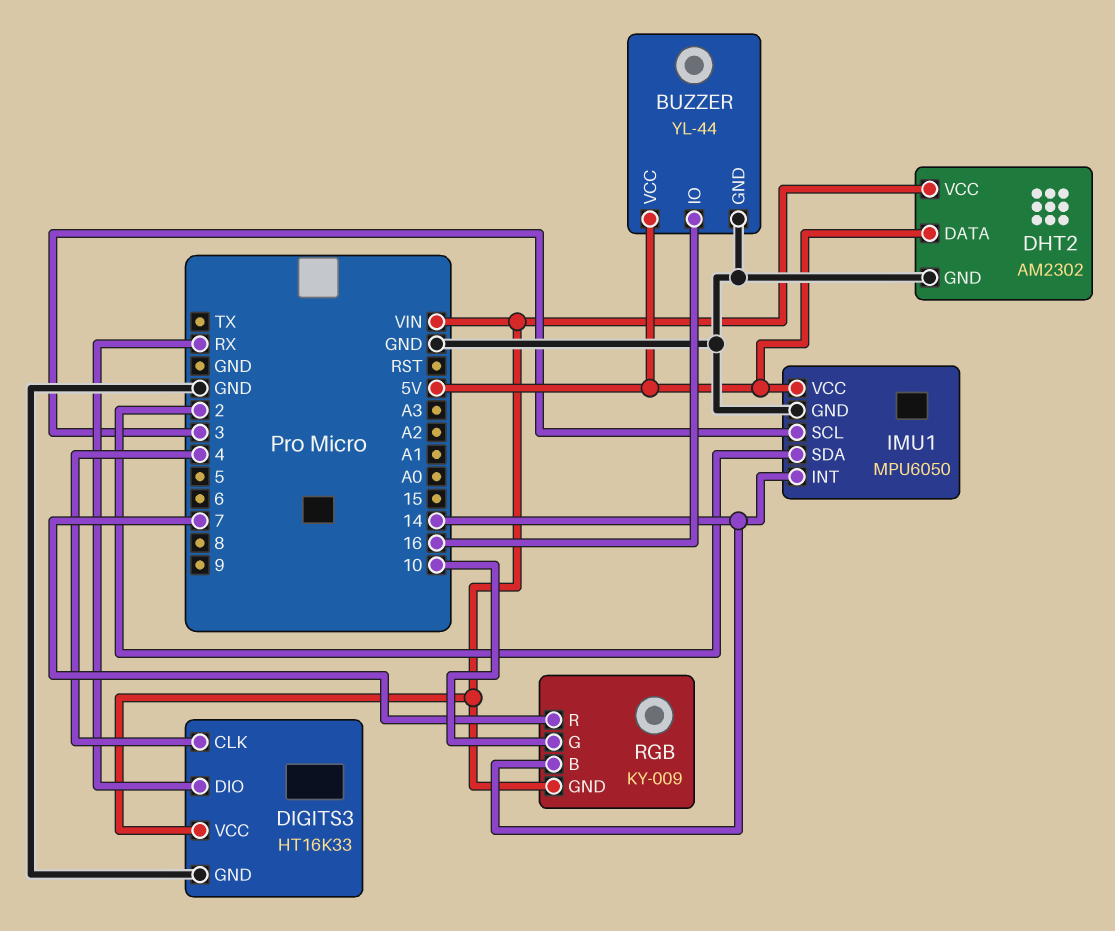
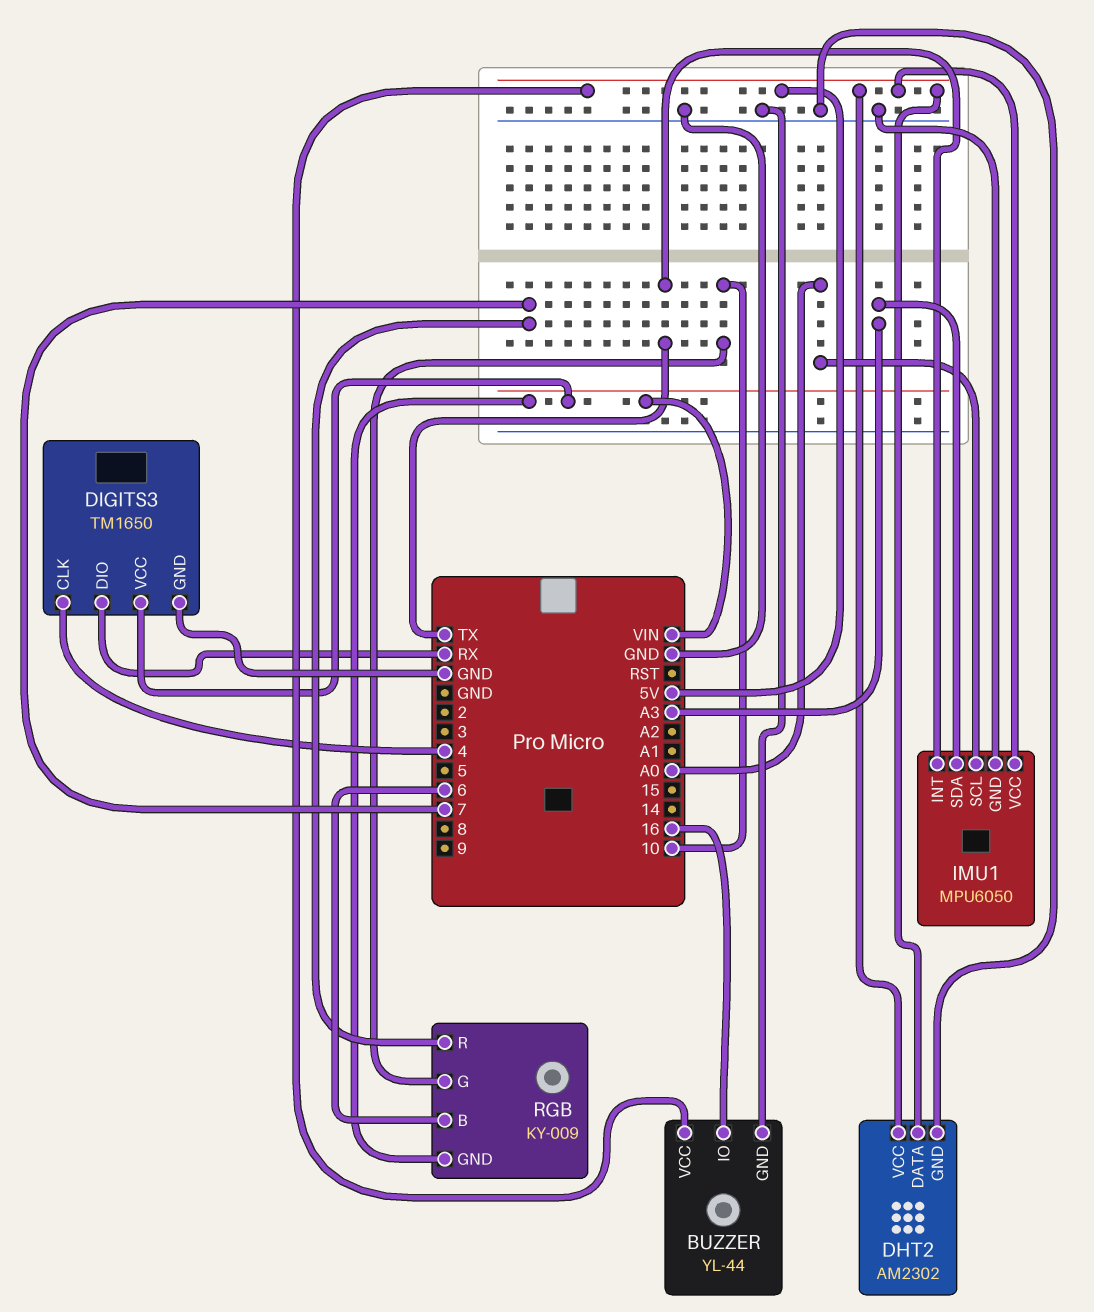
DHT2 pin VCC: VIN -> 5V
DIGITS3: HT16K33 -> TM1650
IMU1 pin INT: 14 -> TX
IMU1 pin SCL: 3 -> A0
IMU1 pin SDA: 2 -> A3
RGB pin B: 14 -> 6

